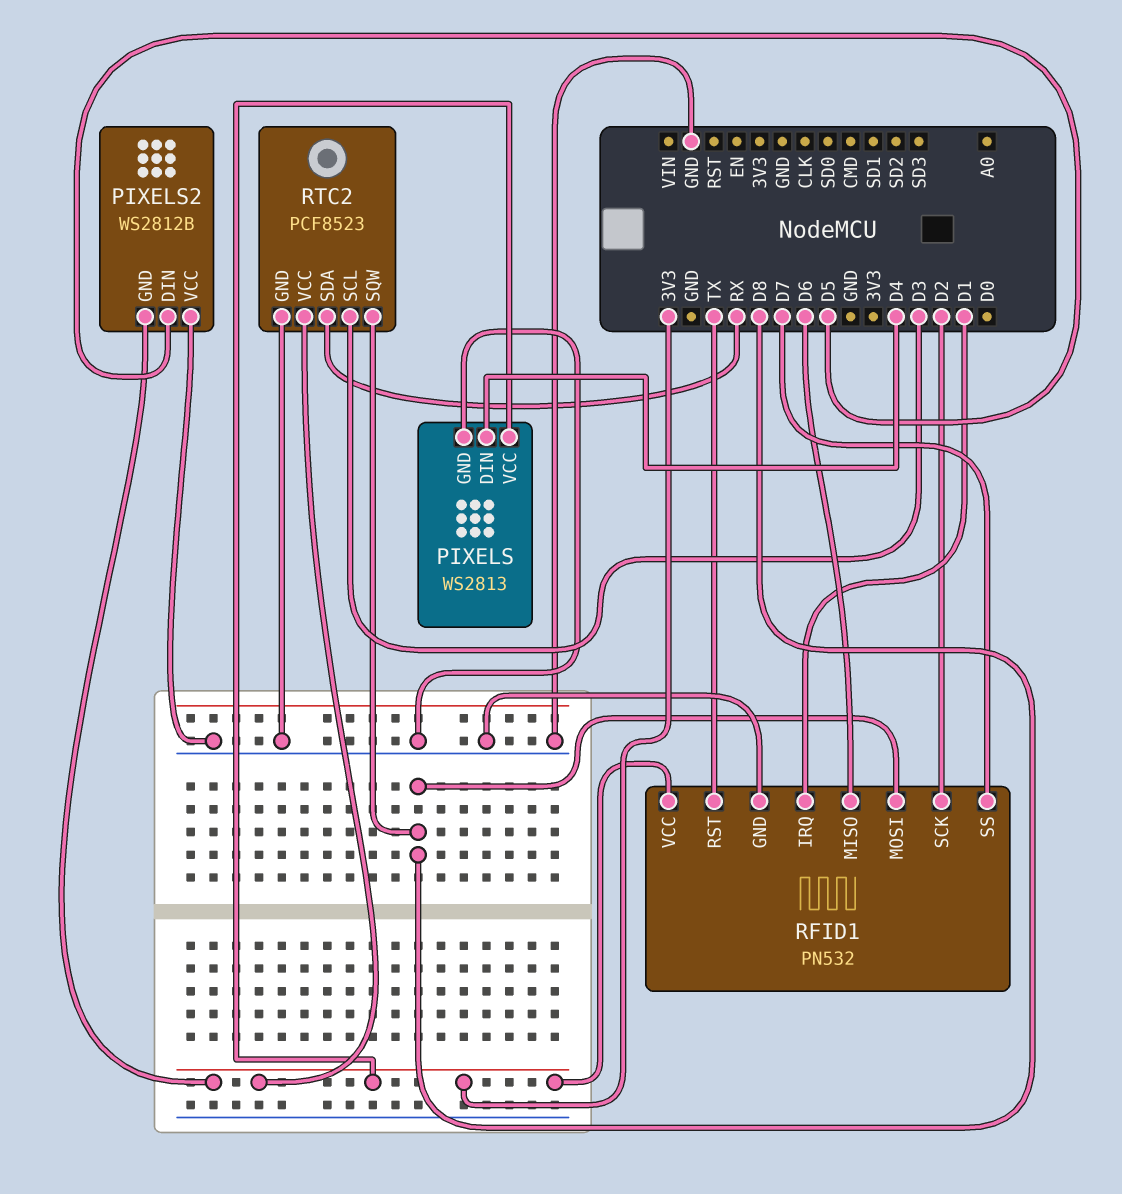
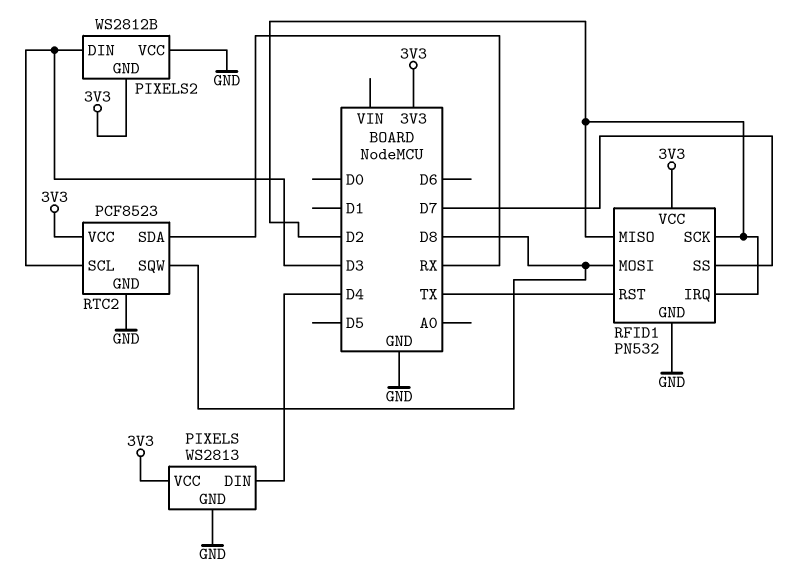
PIXELS2 pin DIN: D5 -> D3
RFID1 pin IRQ: D1 -> D2
RFID1 pin MISO: D6 -> D2

